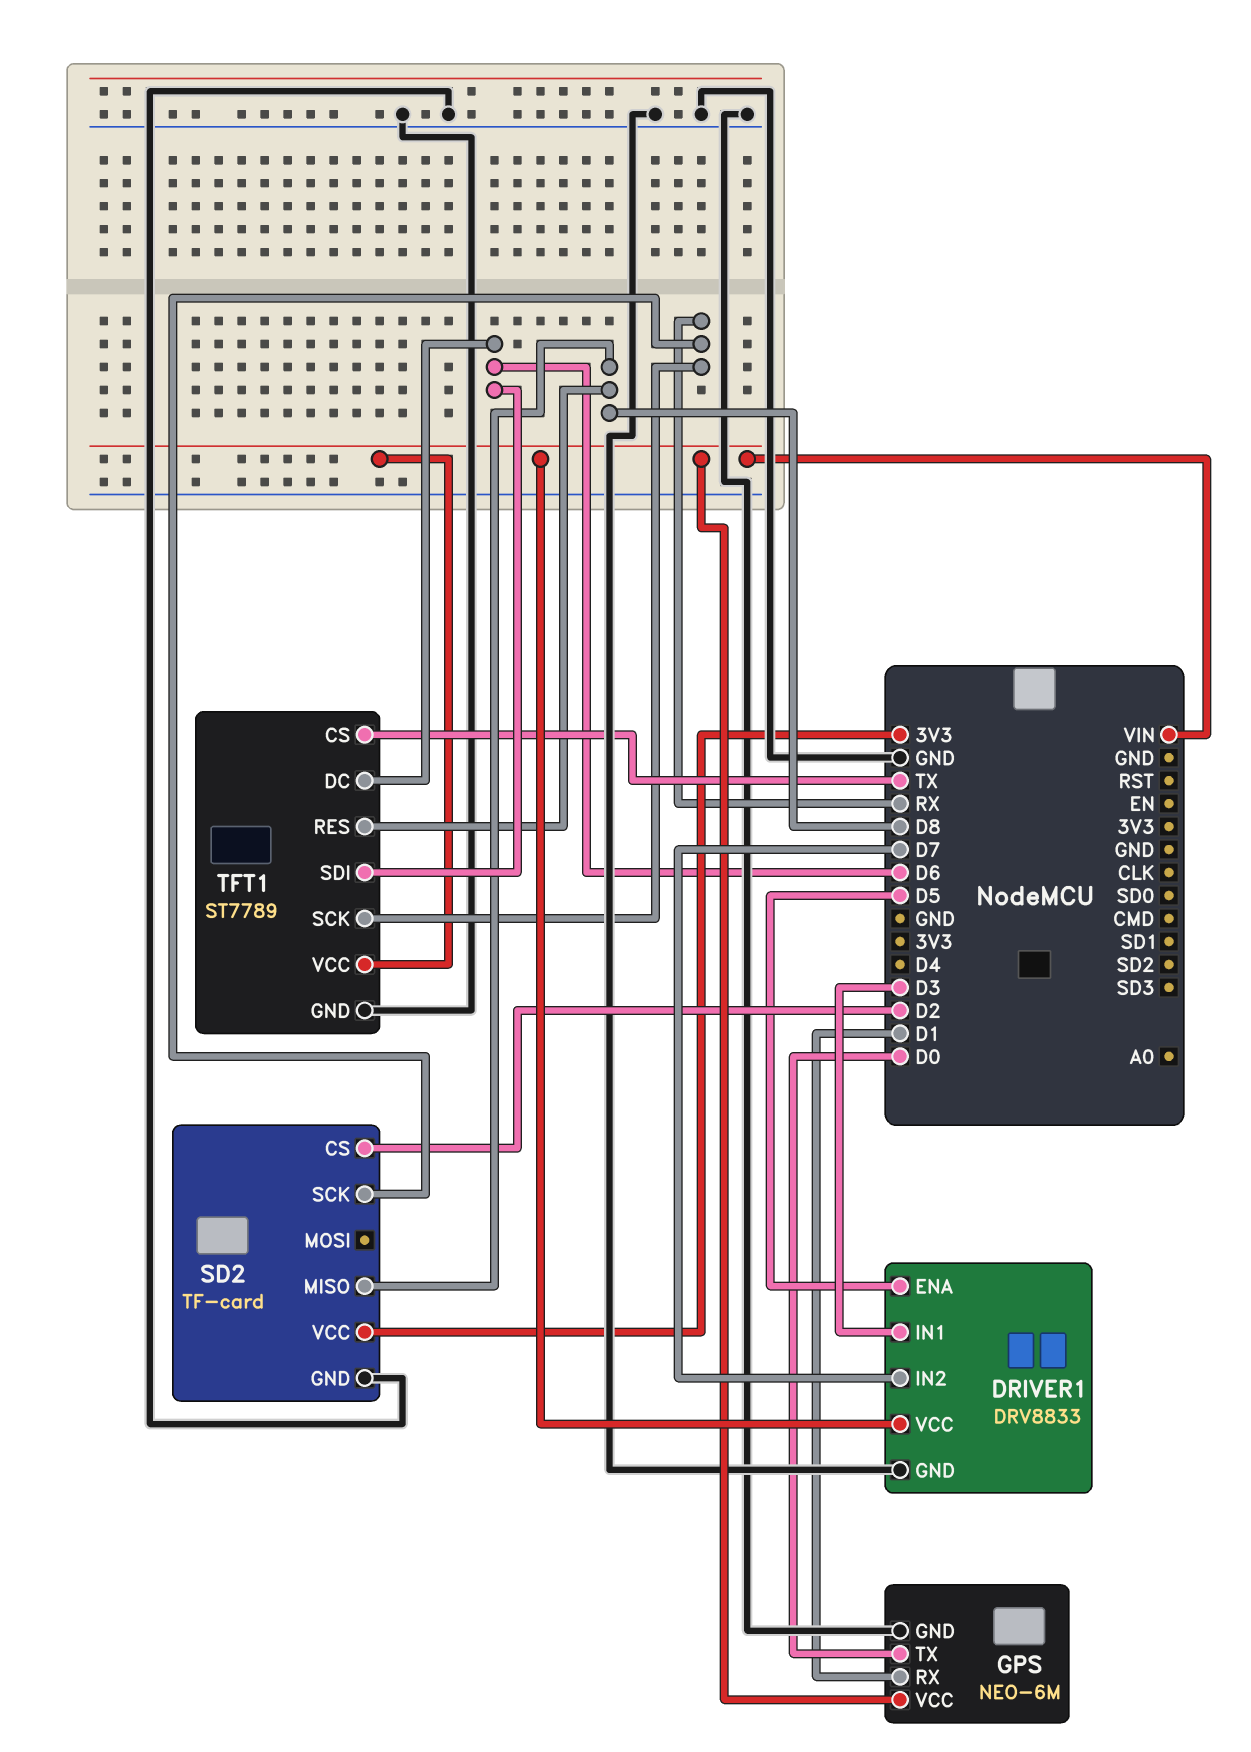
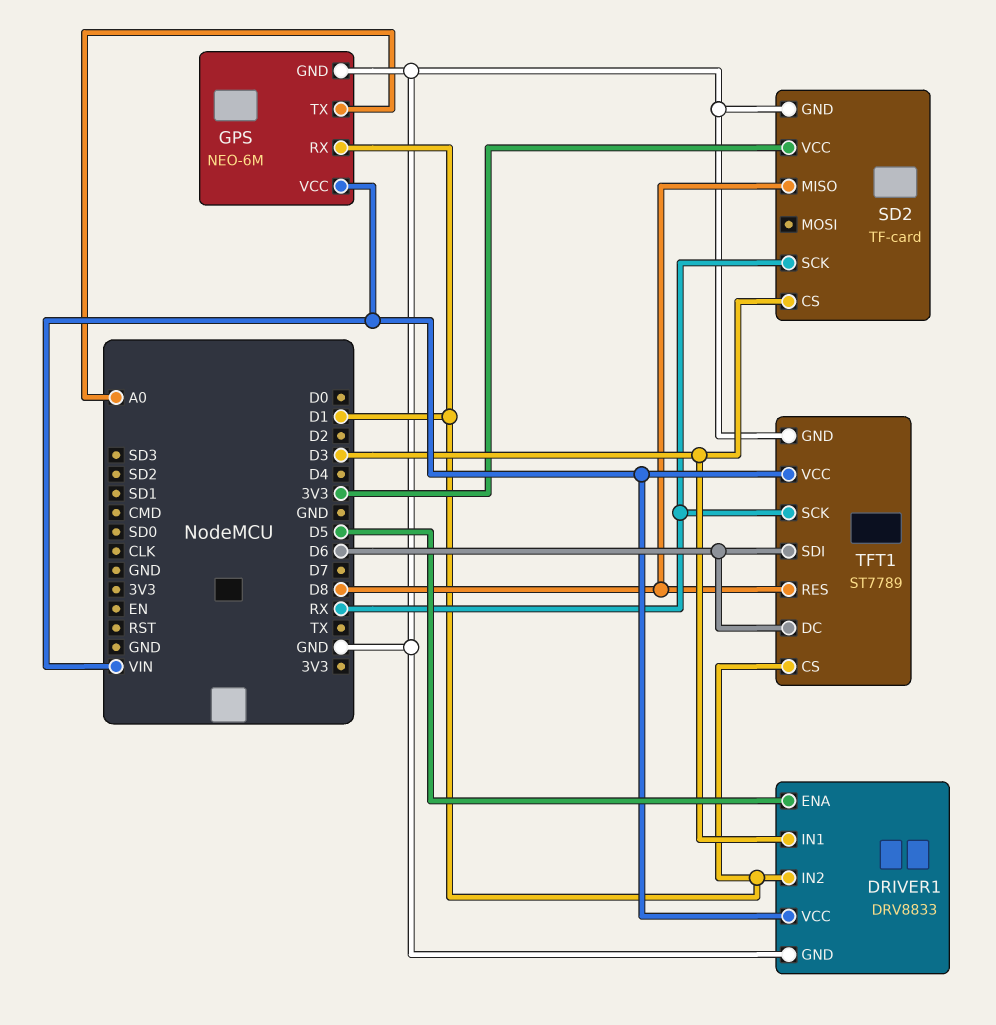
DRIVER1 pin IN2: D7 -> D1
GPS pin TX: D0 -> A0
SD2 pin CS: D2 -> D3
TFT1 pin CS: TX -> D1

